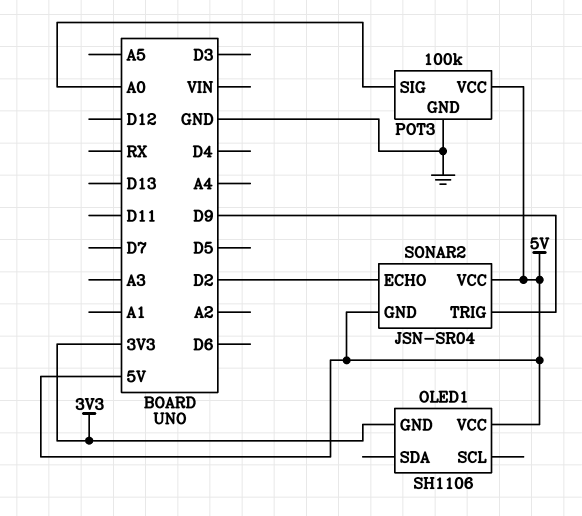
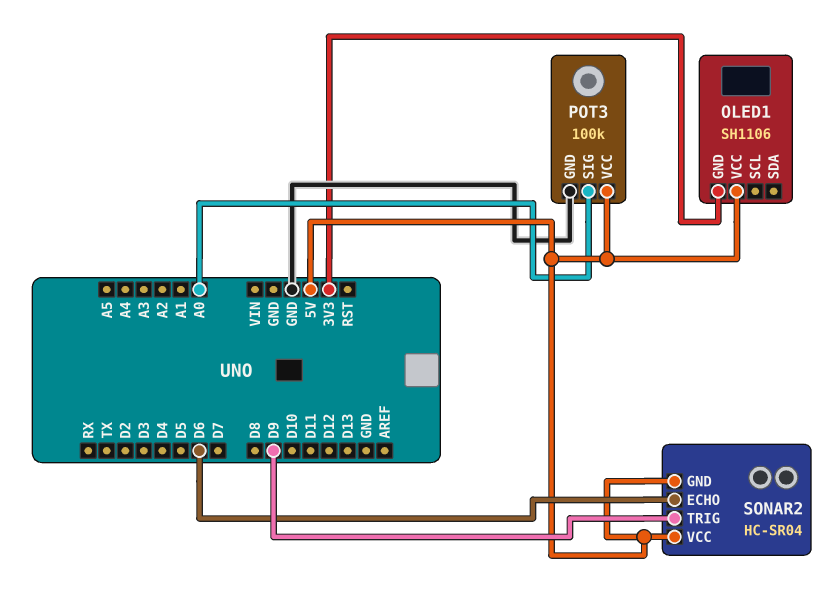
SONAR2: JSN-SR04 -> HC-SR04
SONAR2 pin ECHO: D2 -> D6

